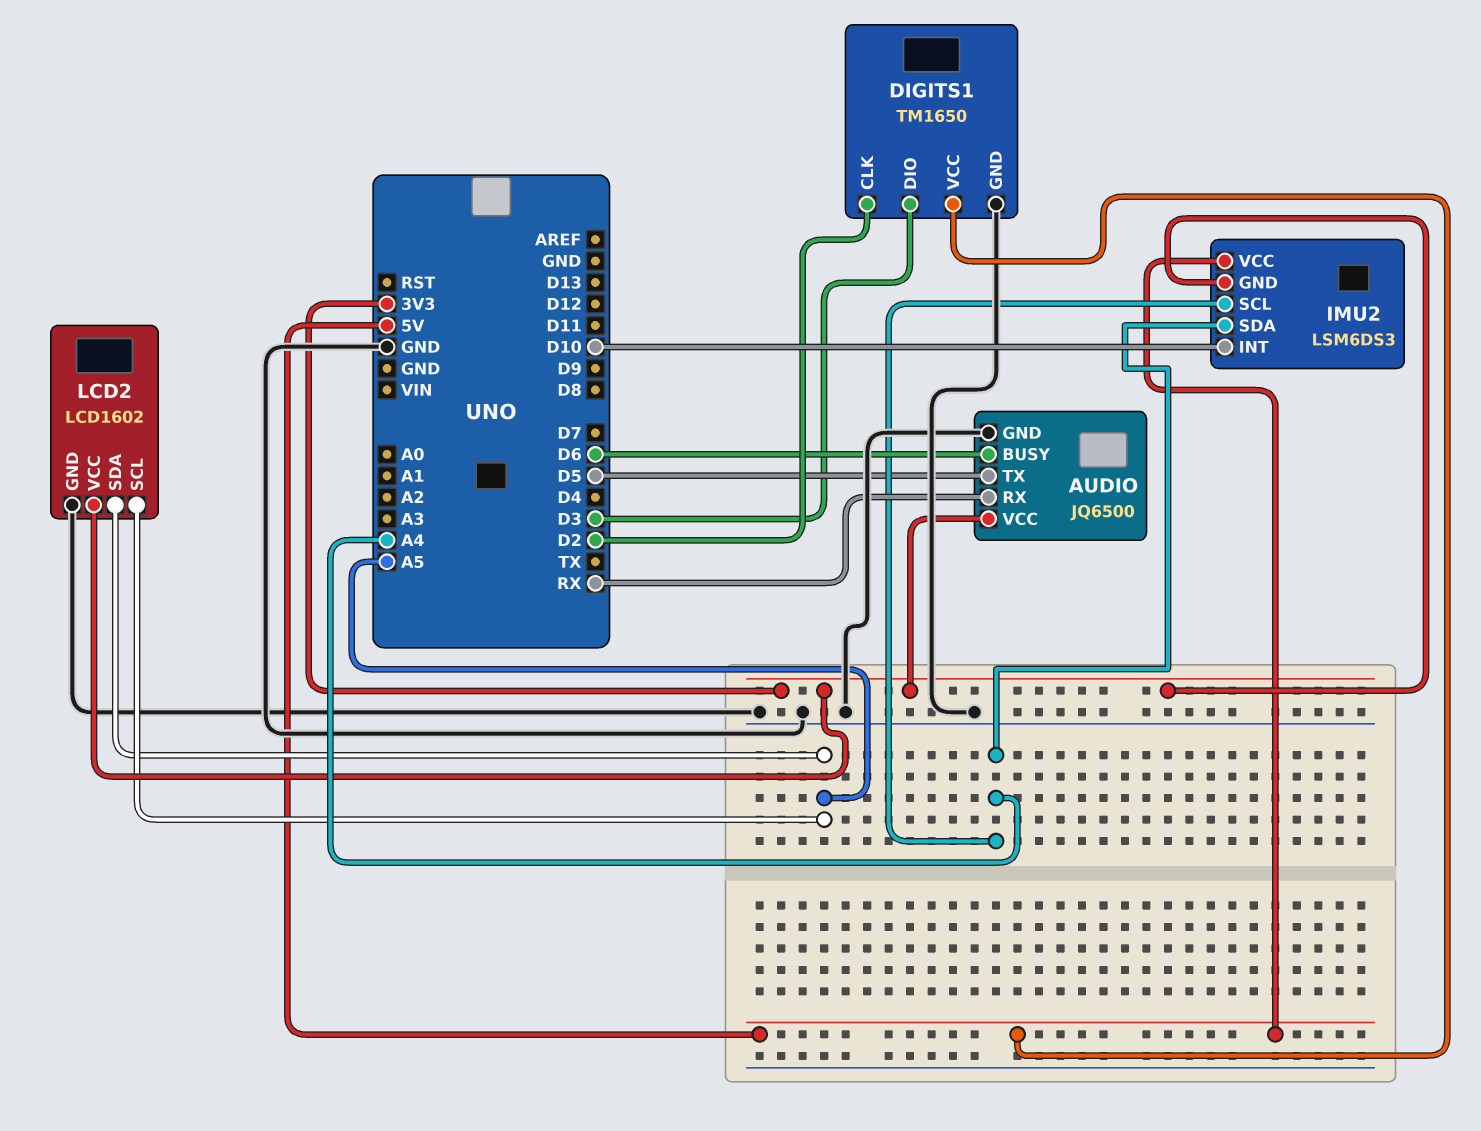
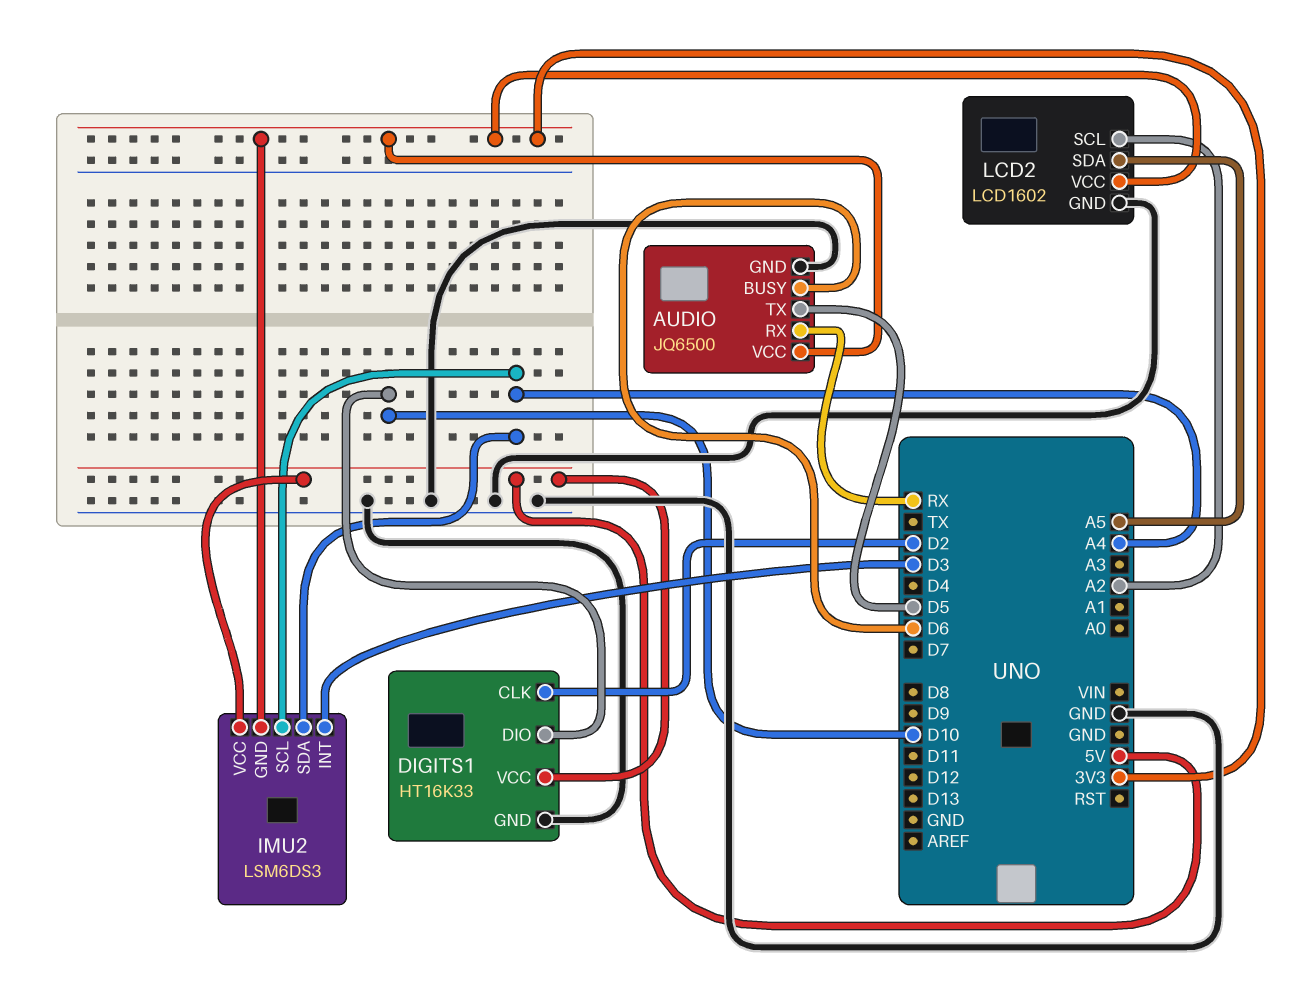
DIGITS1: TM1650 -> HT16K33
DIGITS1 pin DIO: D3 -> D10
IMU2 pin INT: D10 -> D3
LCD2 pin SCL: A5 -> A2

